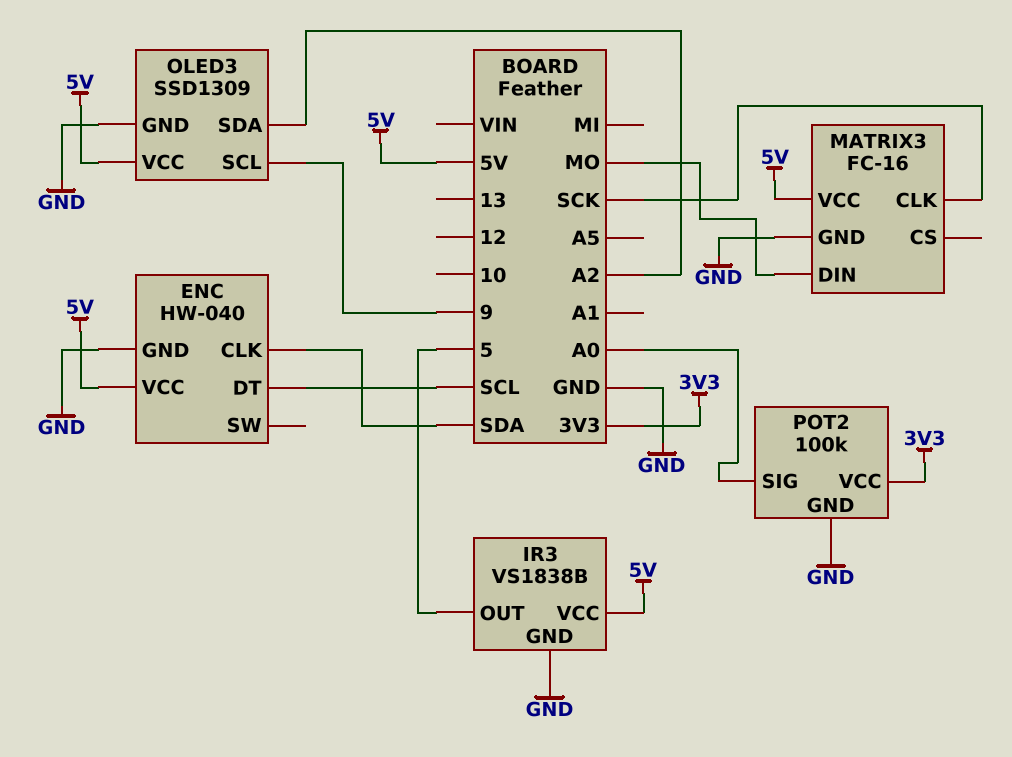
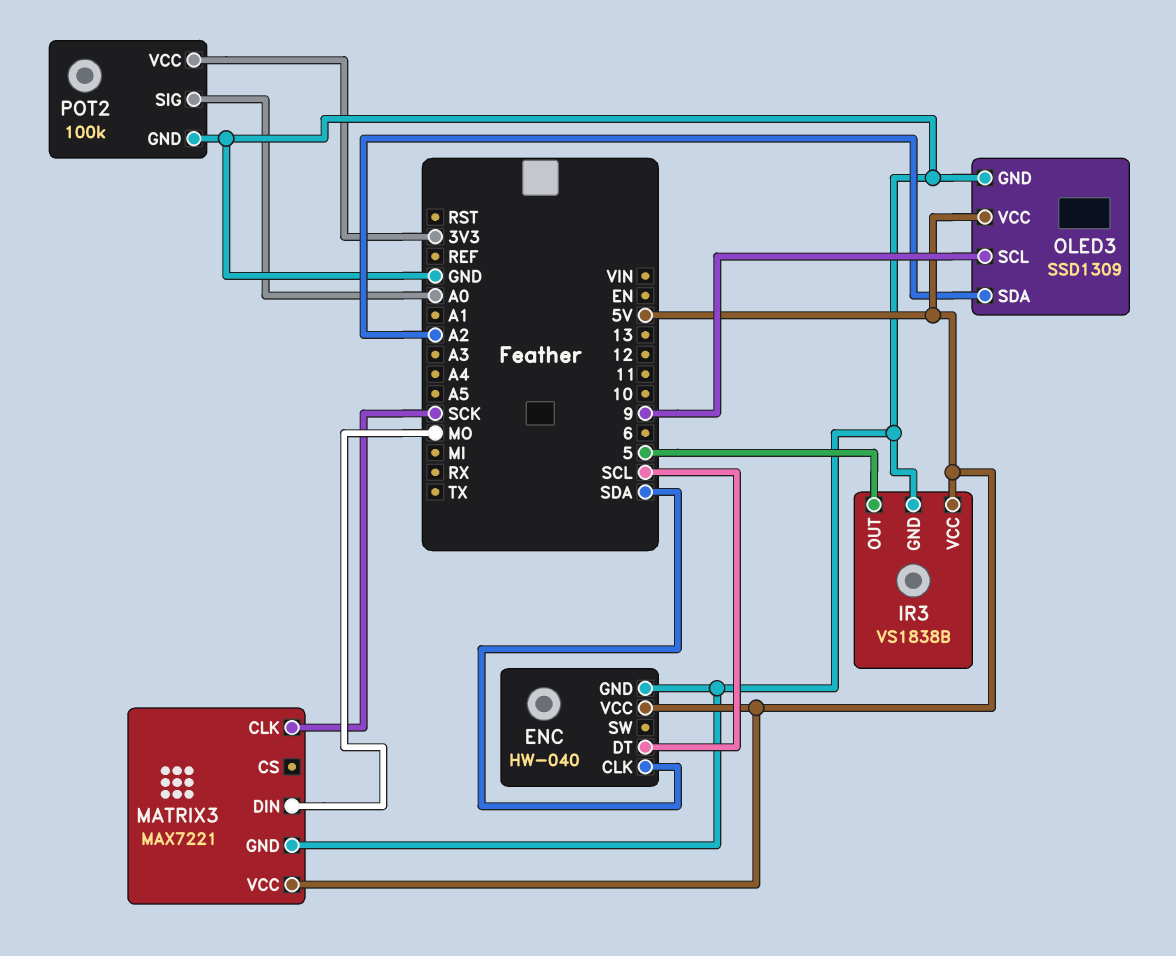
MATRIX3: FC-16 -> MAX7221

